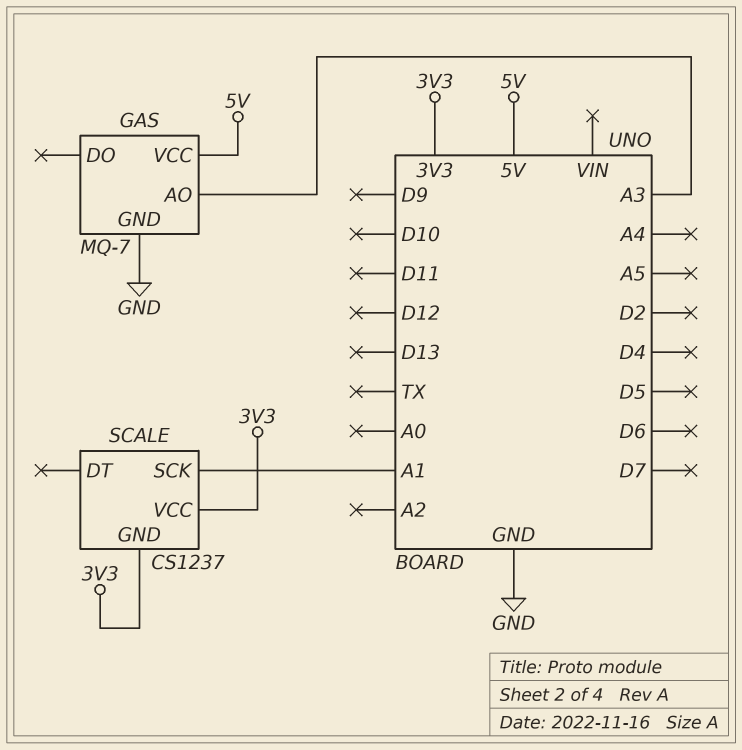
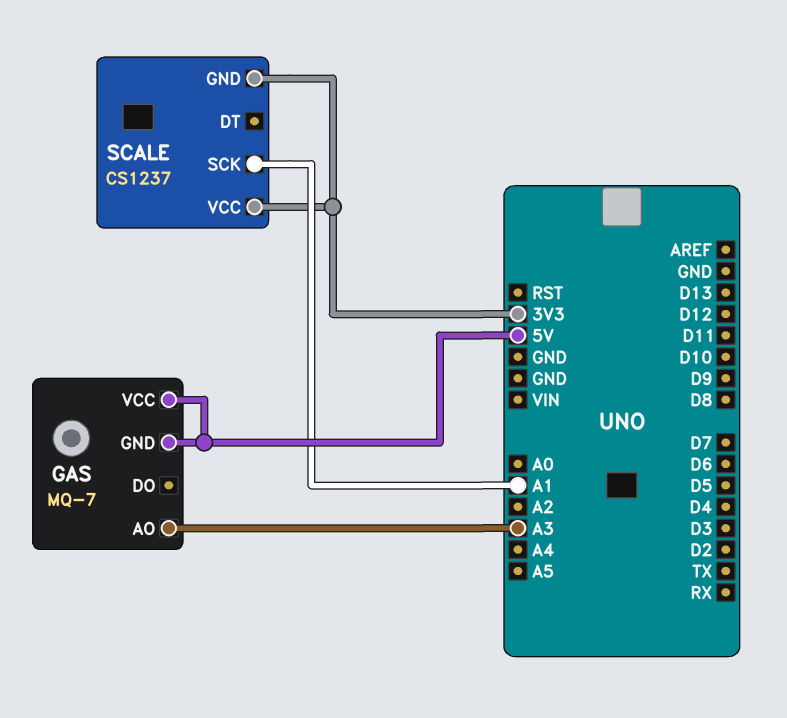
GAS pin GND: GND -> 5V

